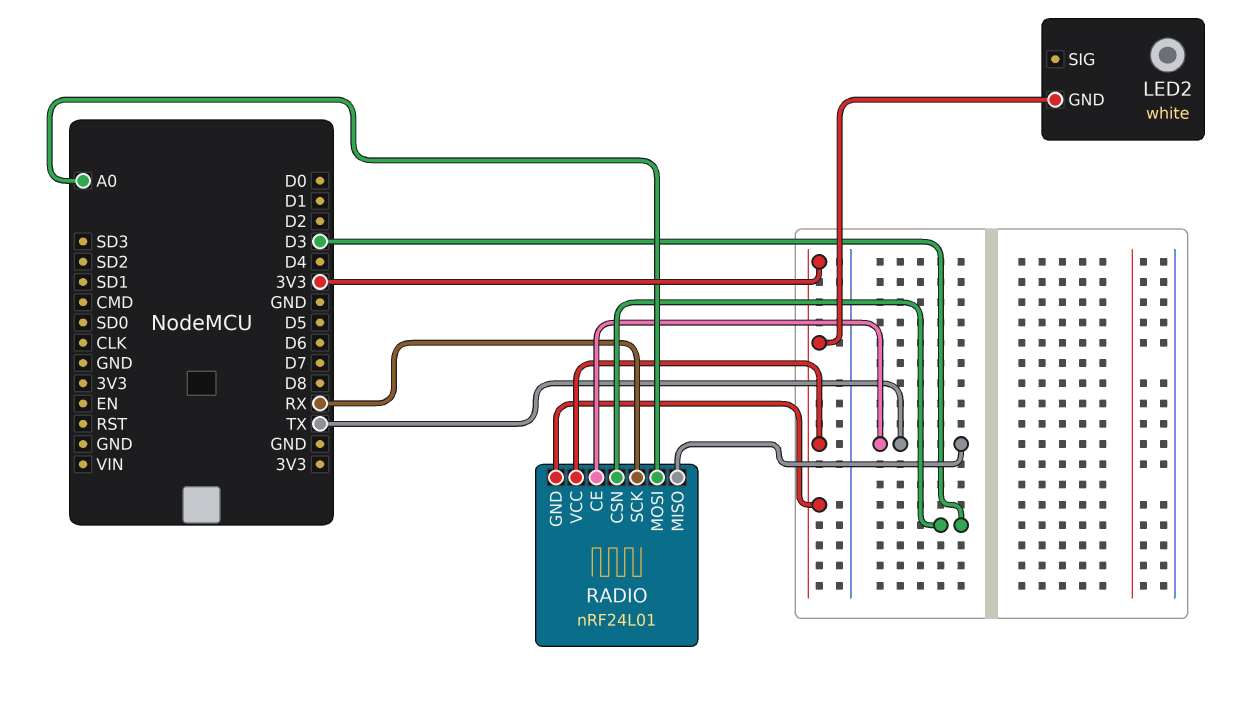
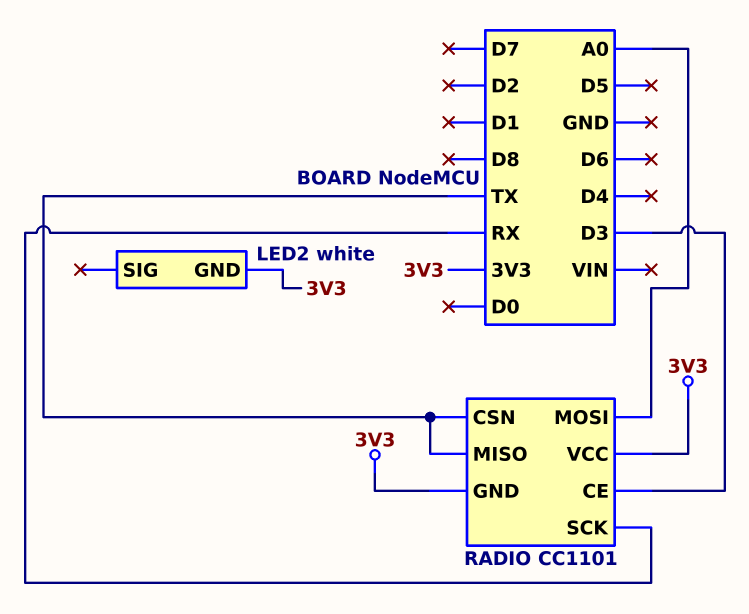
RADIO: nRF24L01 -> CC1101
RADIO pin CE: TX -> D3
RADIO pin CSN: D3 -> TX

